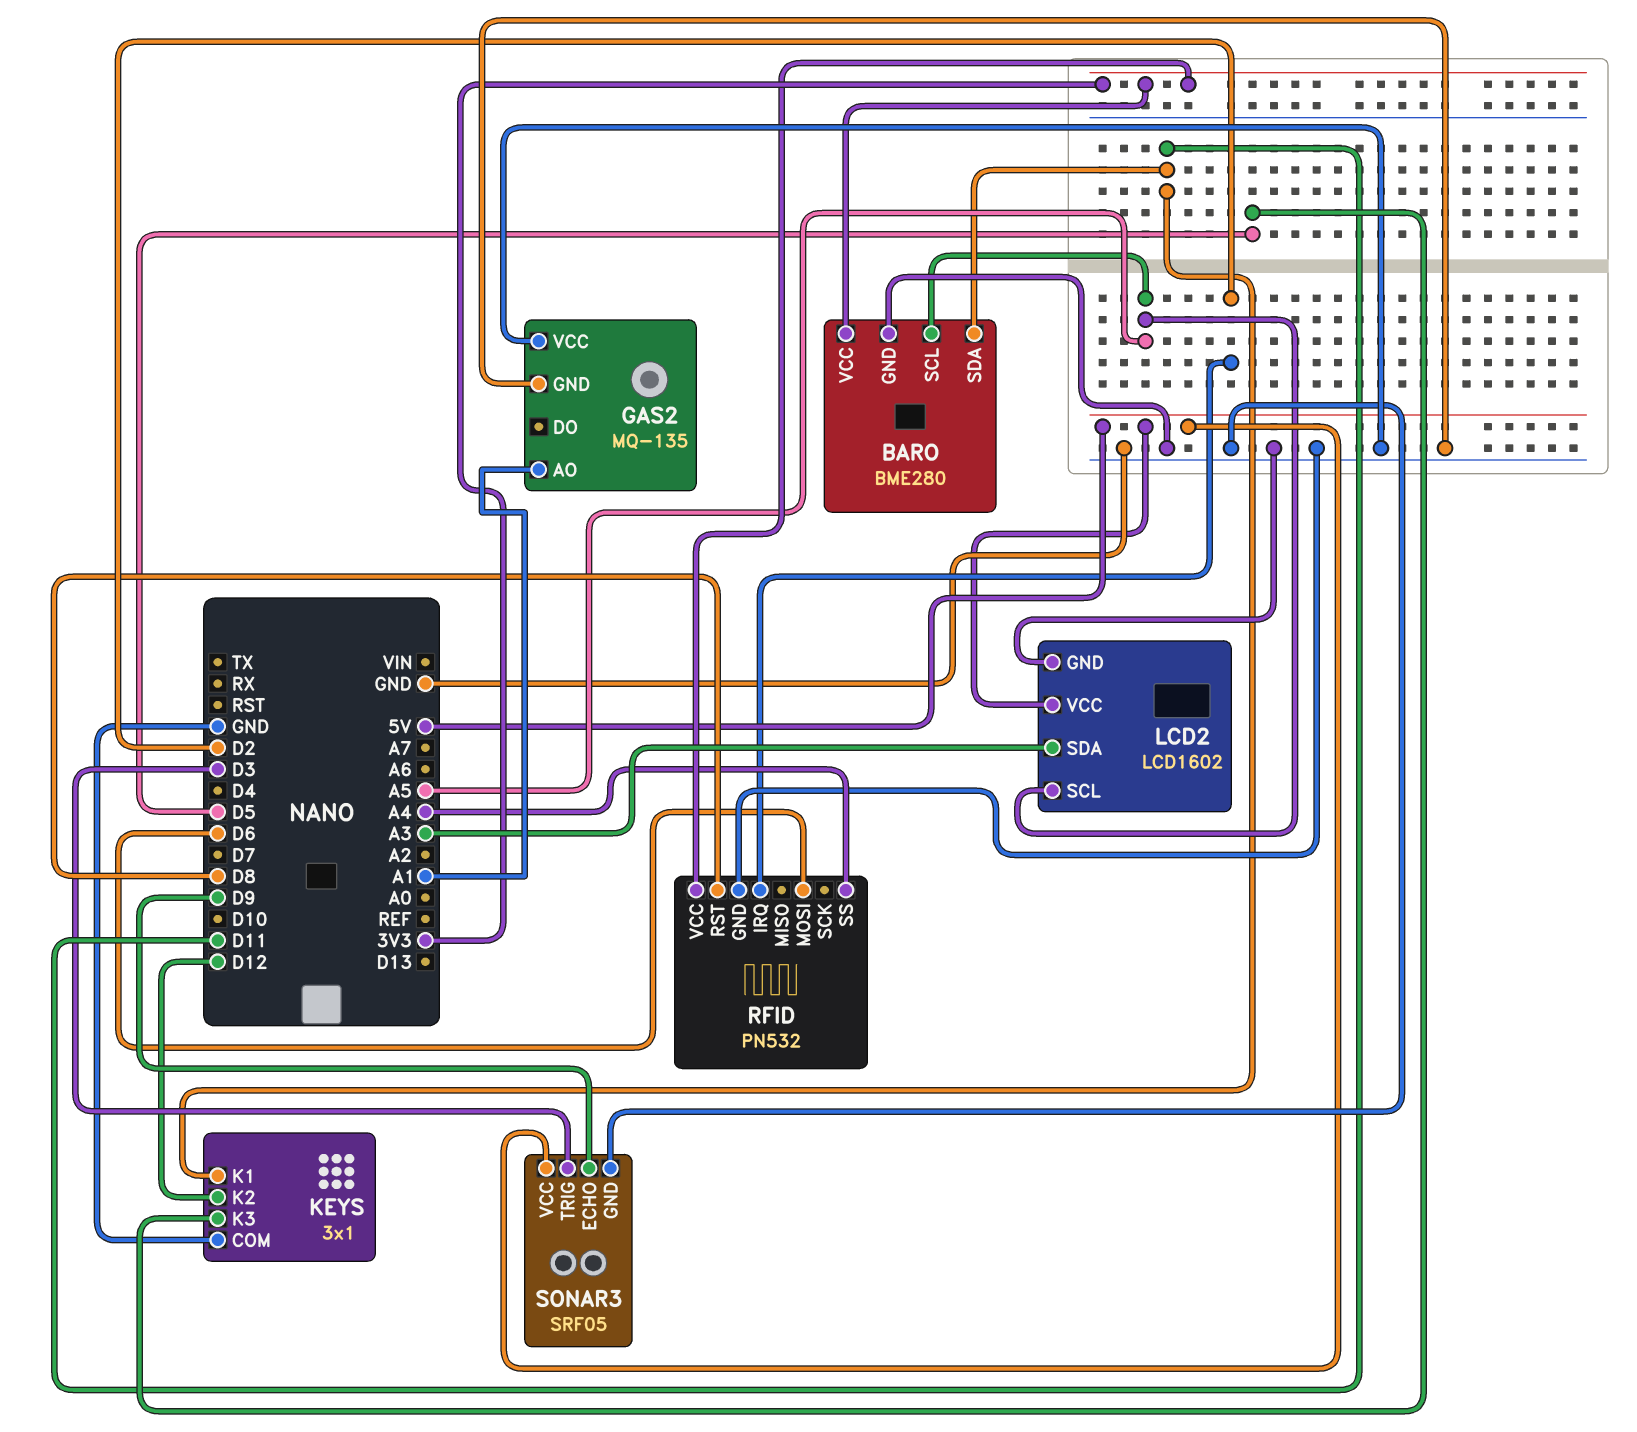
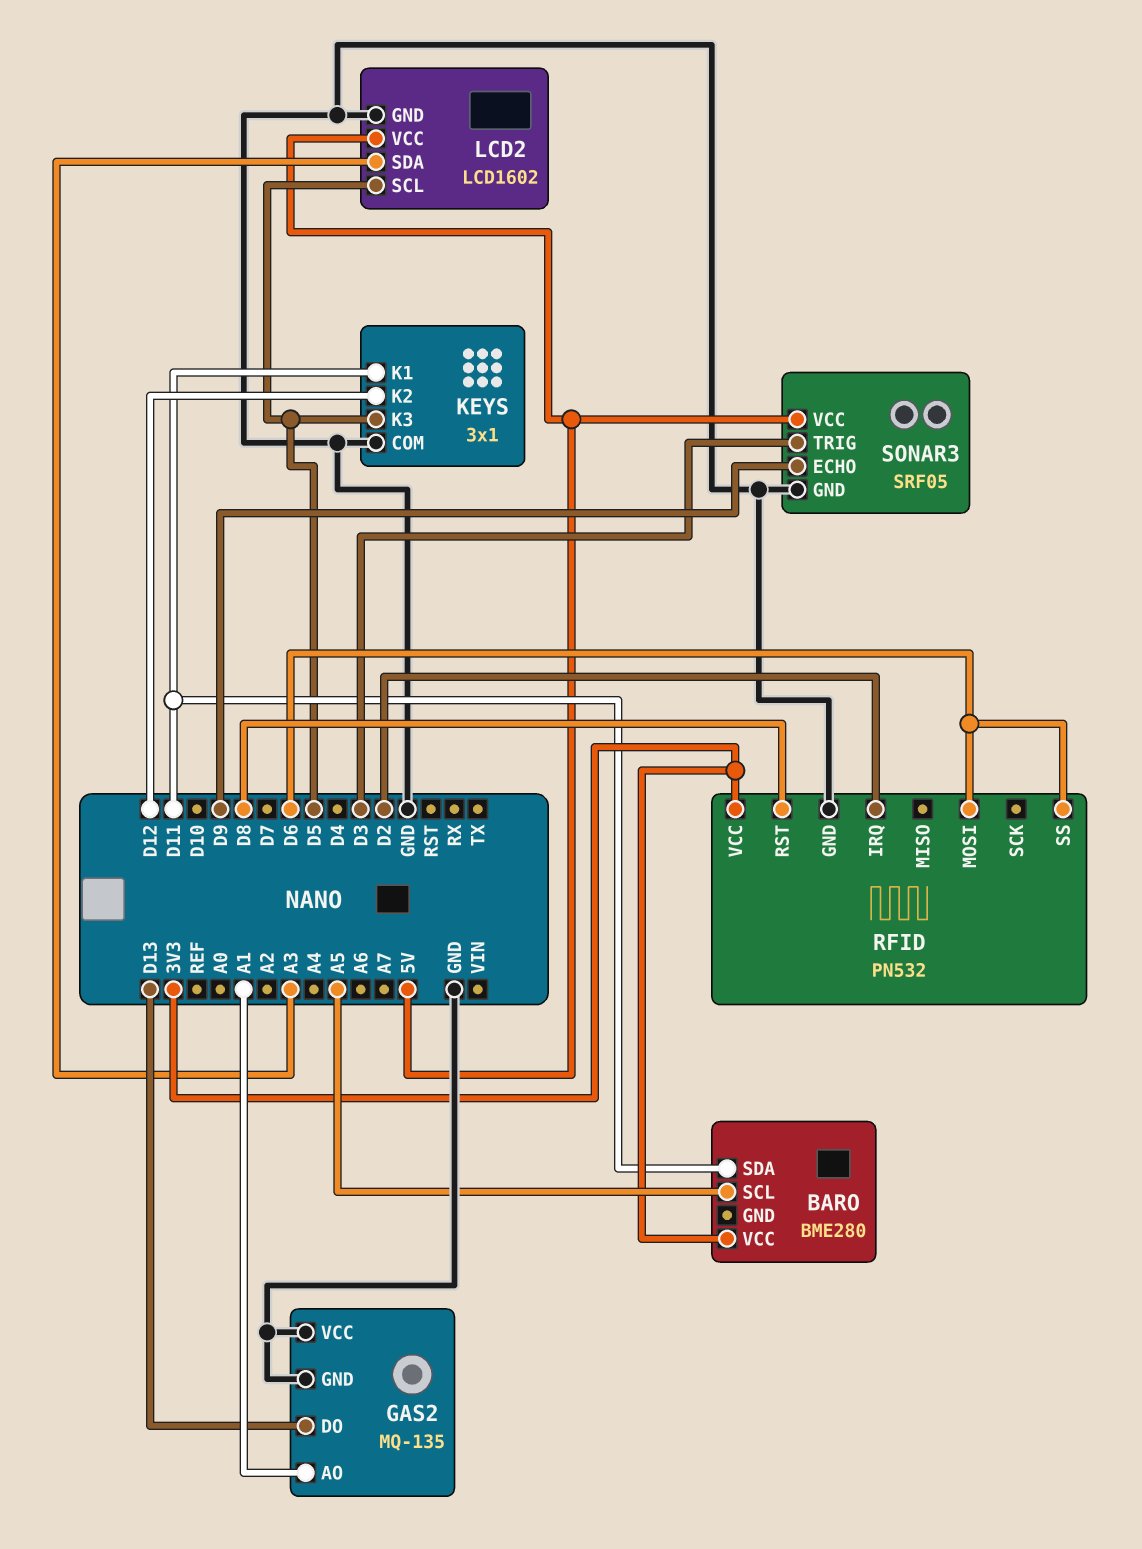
BARO pin GND: GND -> none
GAS2 pin DO: none -> D13
LCD2 pin SCL: A5 -> D5
RFID pin SS: A4 -> D6

